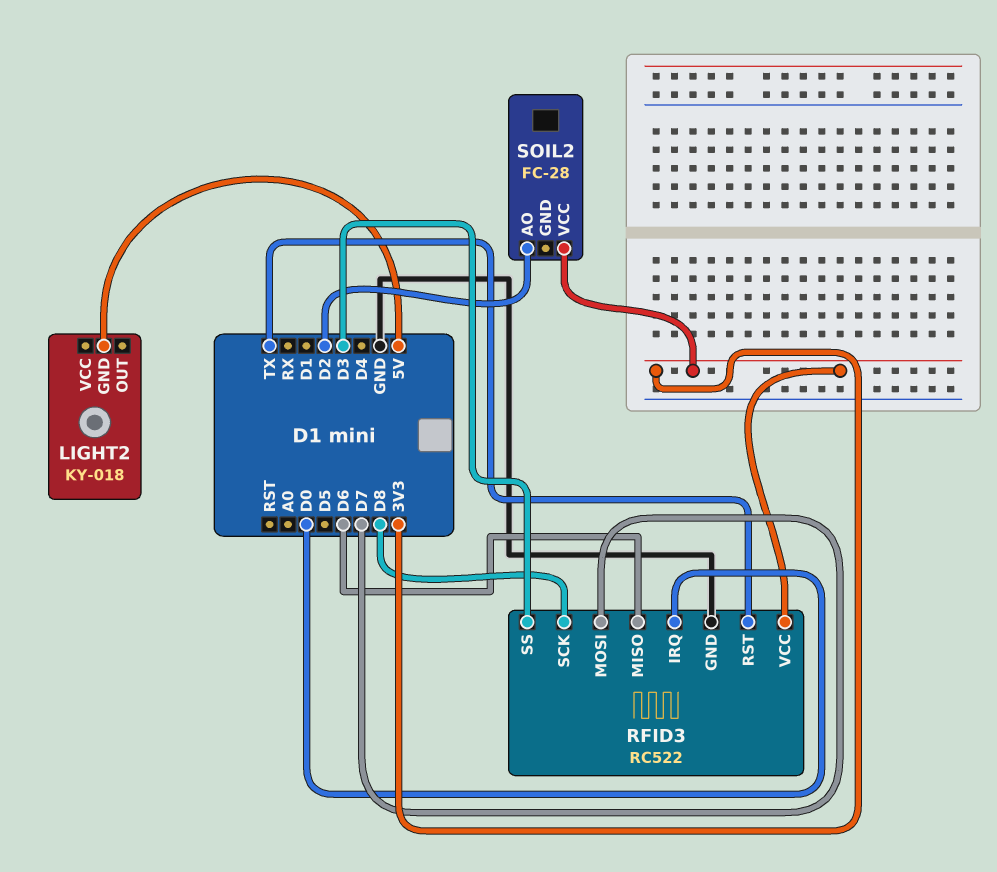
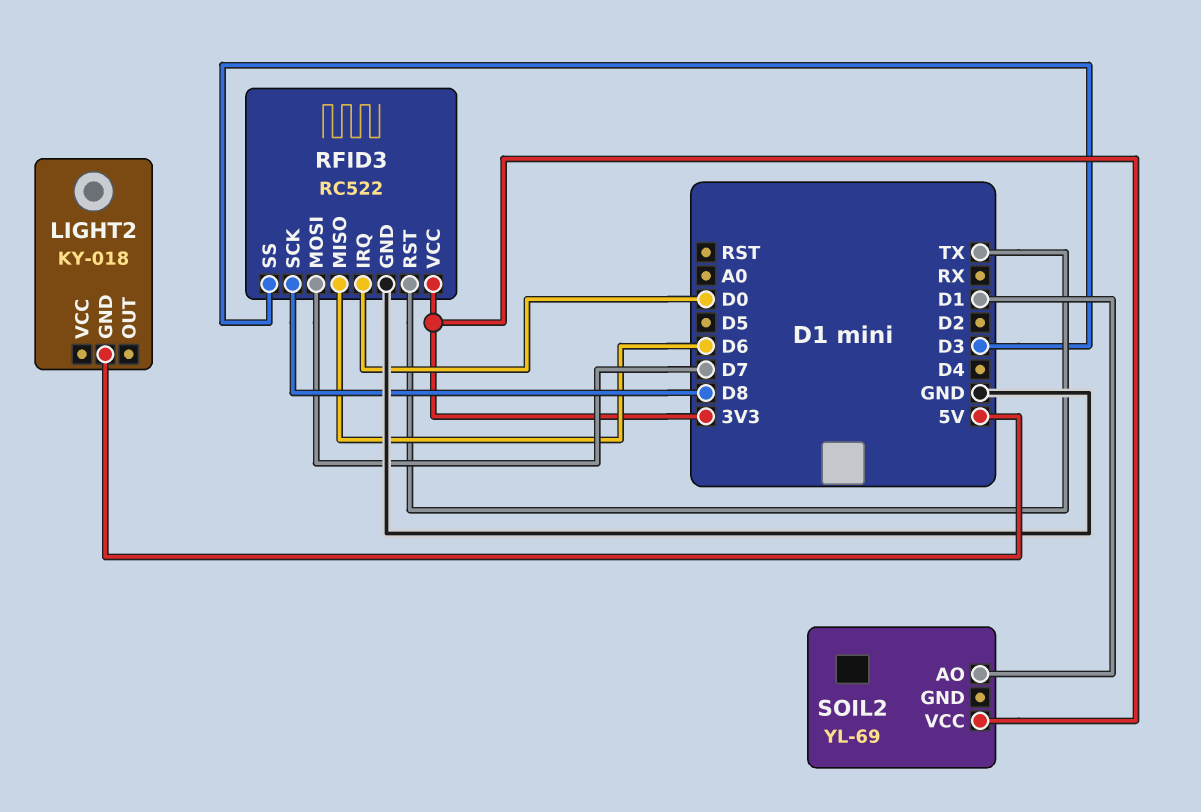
SOIL2: FC-28 -> YL-69
SOIL2 pin AO: D2 -> D1

